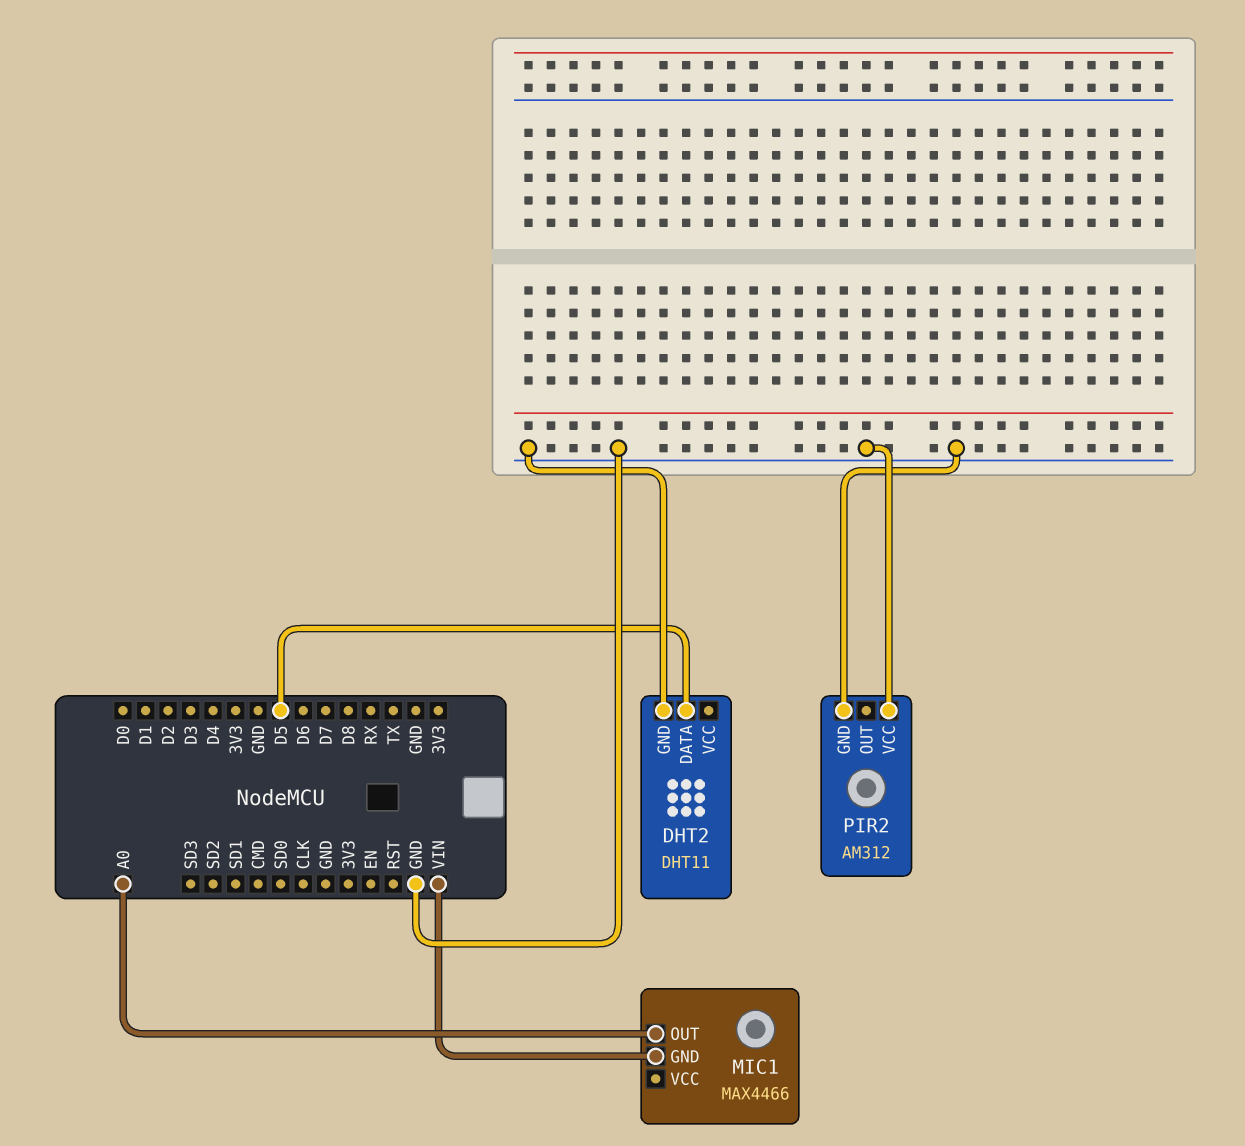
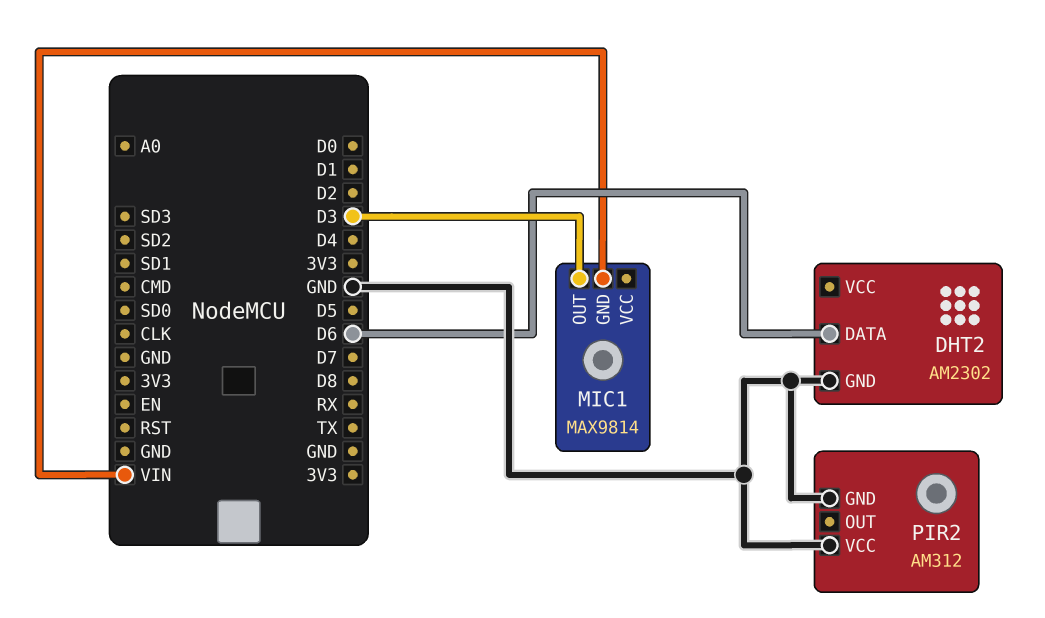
DHT2: DHT11 -> AM2302
DHT2 pin DATA: D5 -> D6
MIC1: MAX4466 -> MAX9814
MIC1 pin OUT: A0 -> D3

